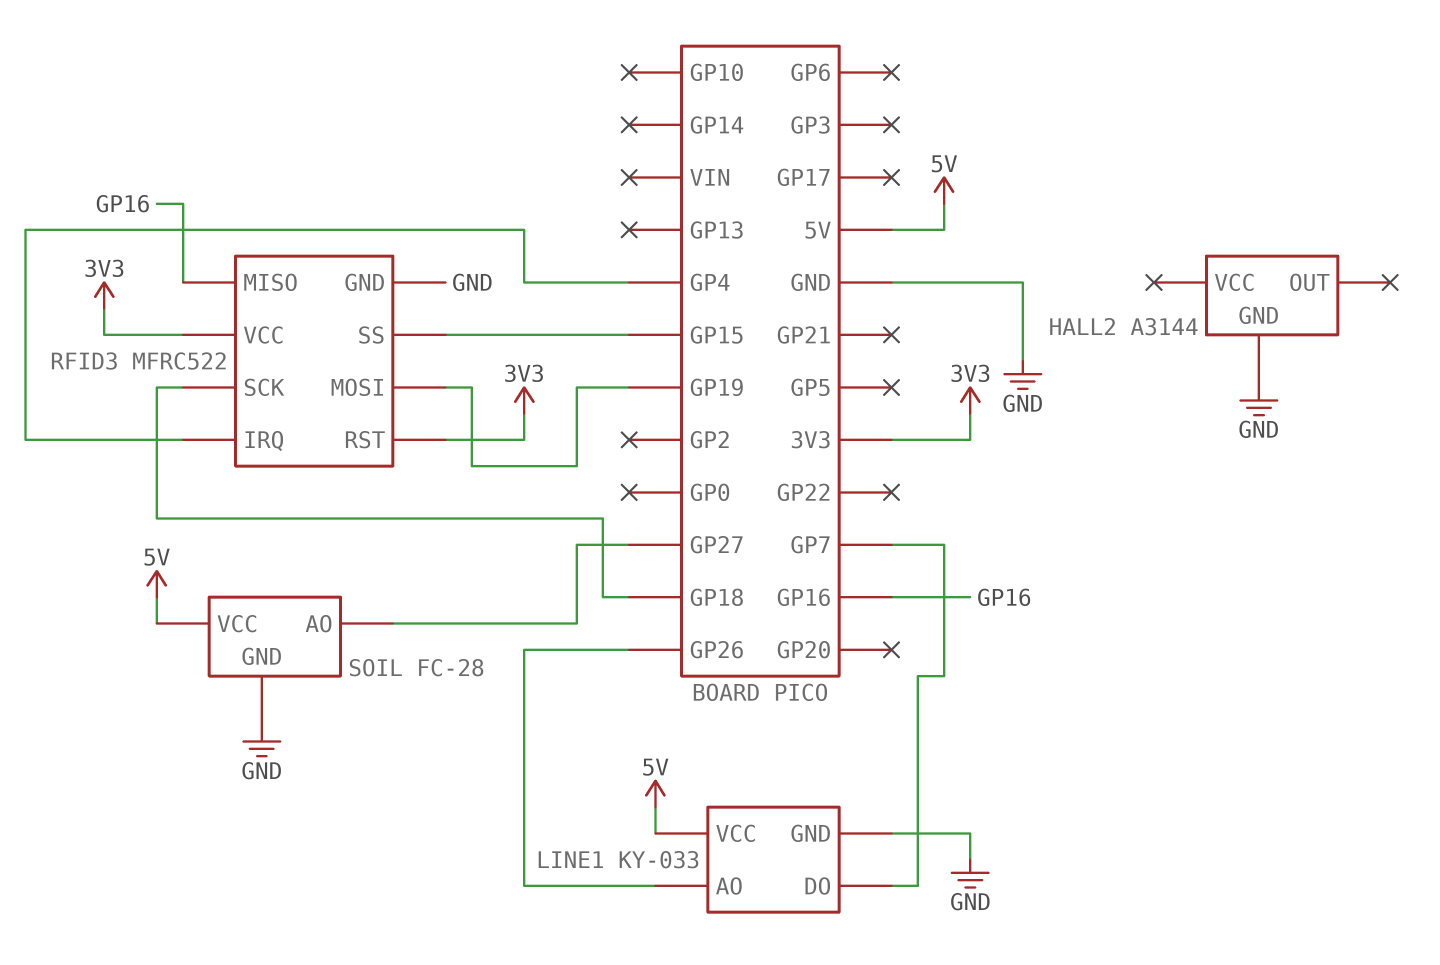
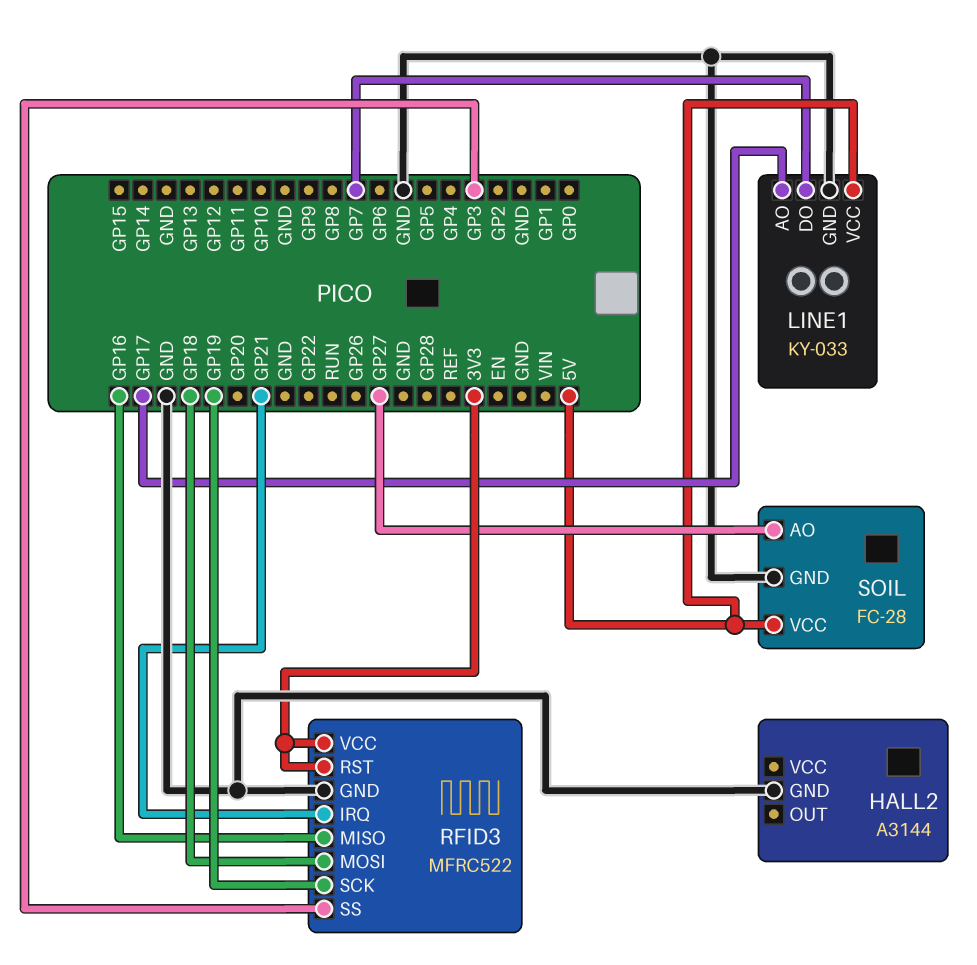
LINE1 pin AO: GP26 -> GP17
RFID3 pin IRQ: GP4 -> GP21
RFID3 pin MOSI: GP19 -> GP18
RFID3 pin SCK: GP18 -> GP19
RFID3 pin SS: GP15 -> GP3

